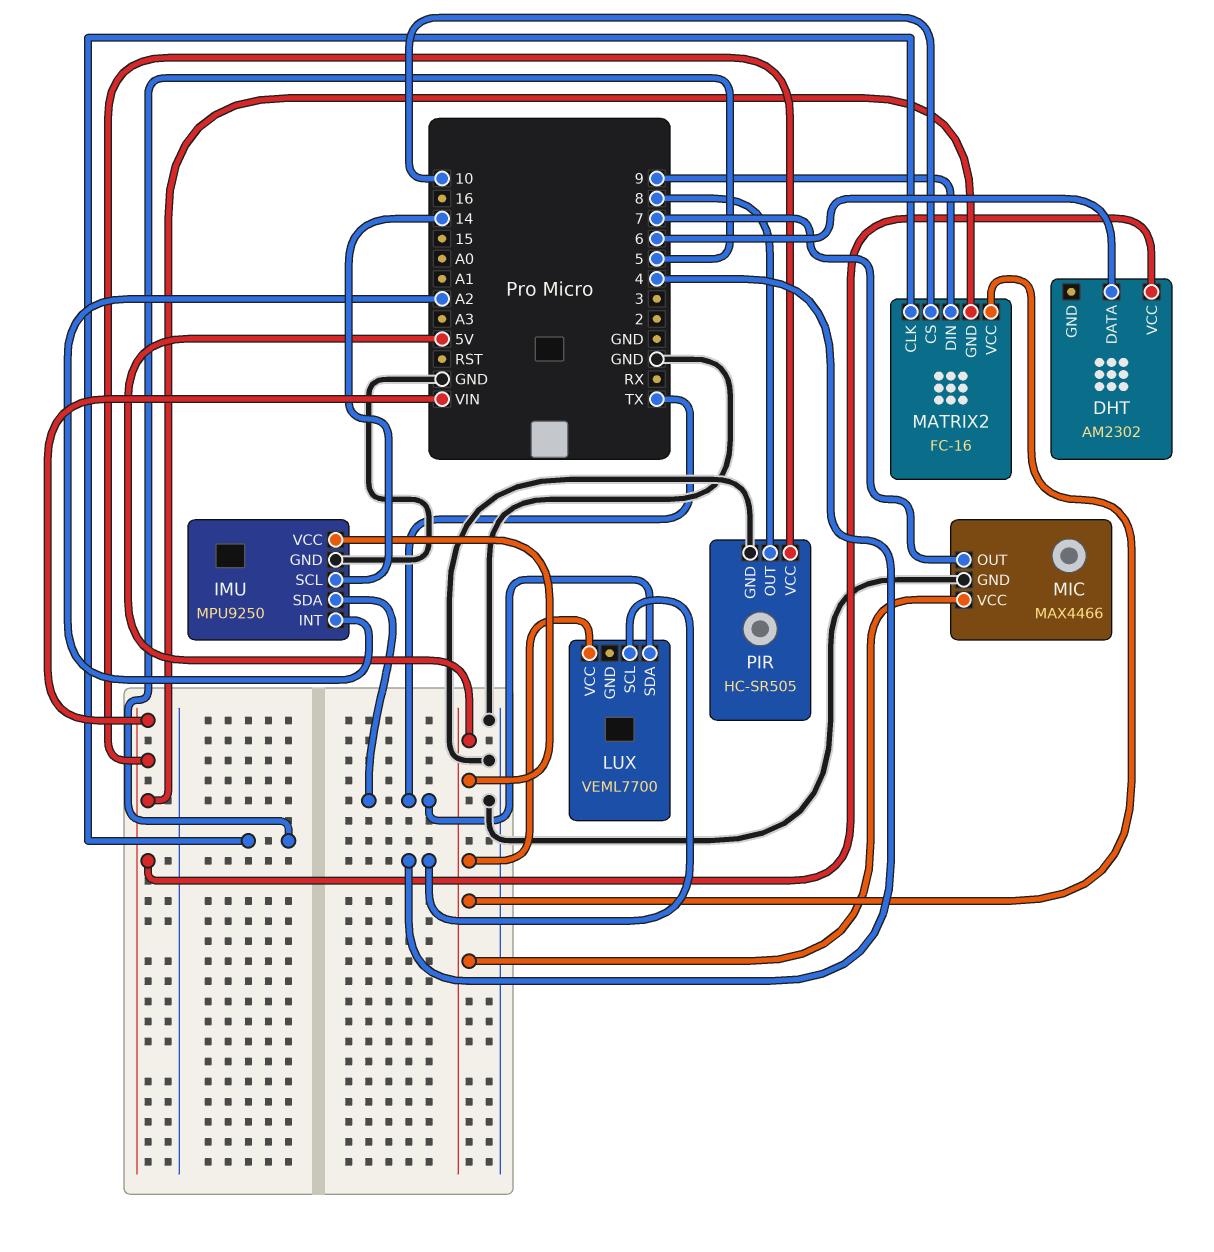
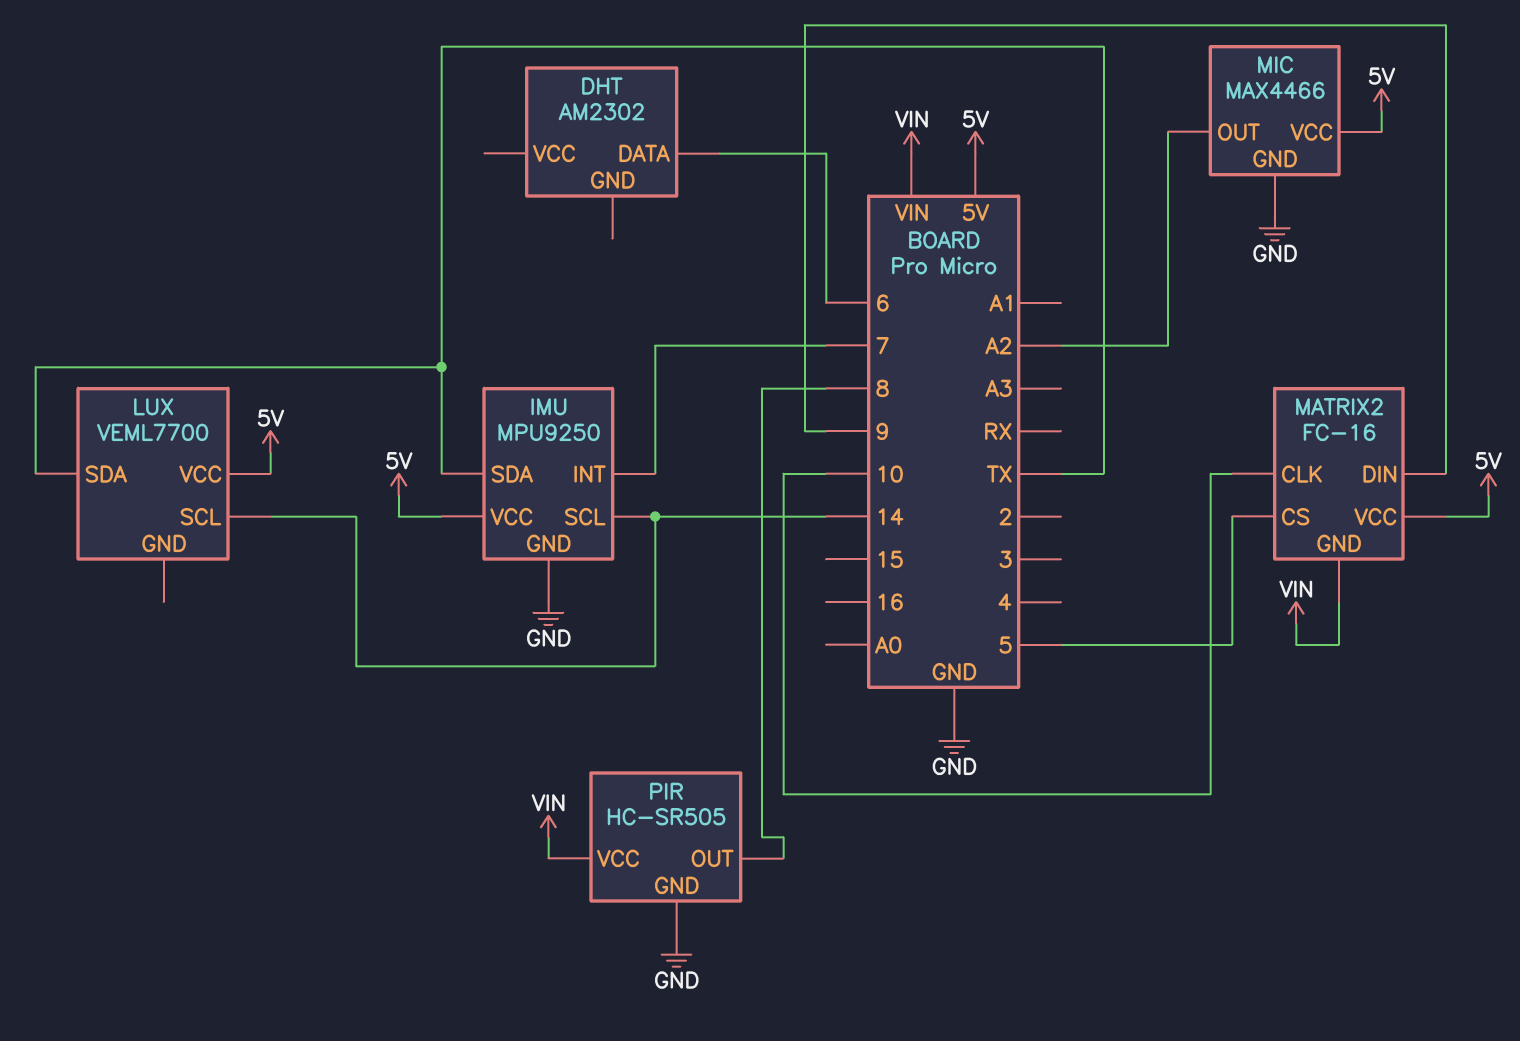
DHT pin VCC: VIN -> none
IMU pin INT: A2 -> 7
LUX pin SCL: 4 -> 14
MATRIX2 pin CLK: 5 -> 10
MATRIX2 pin CS: 10 -> 5
MIC pin OUT: 7 -> A2

